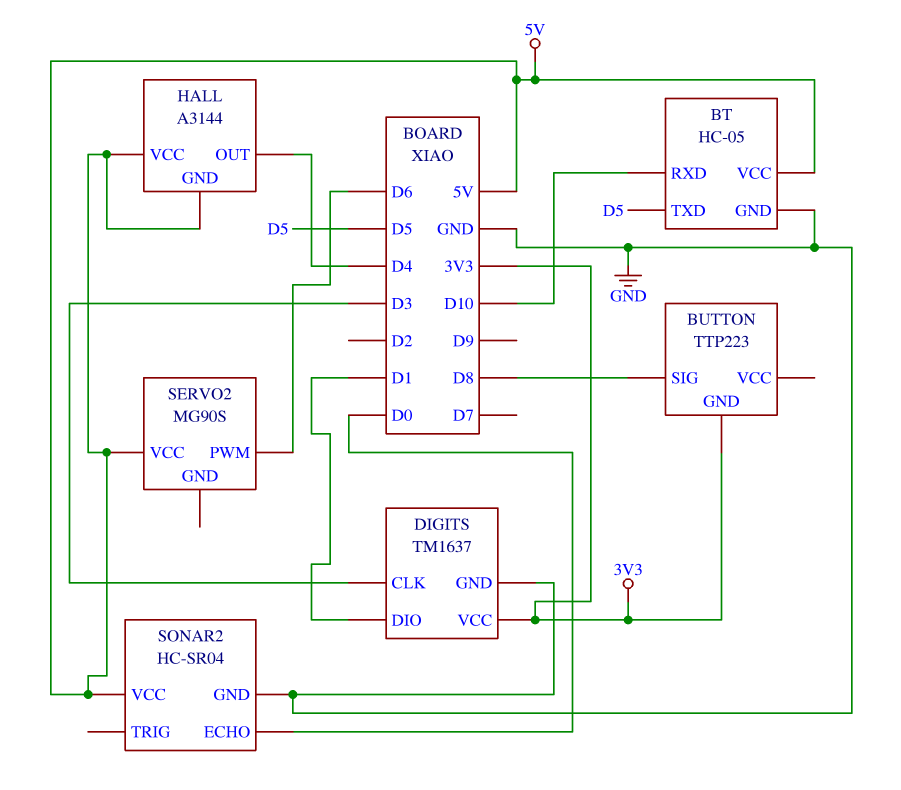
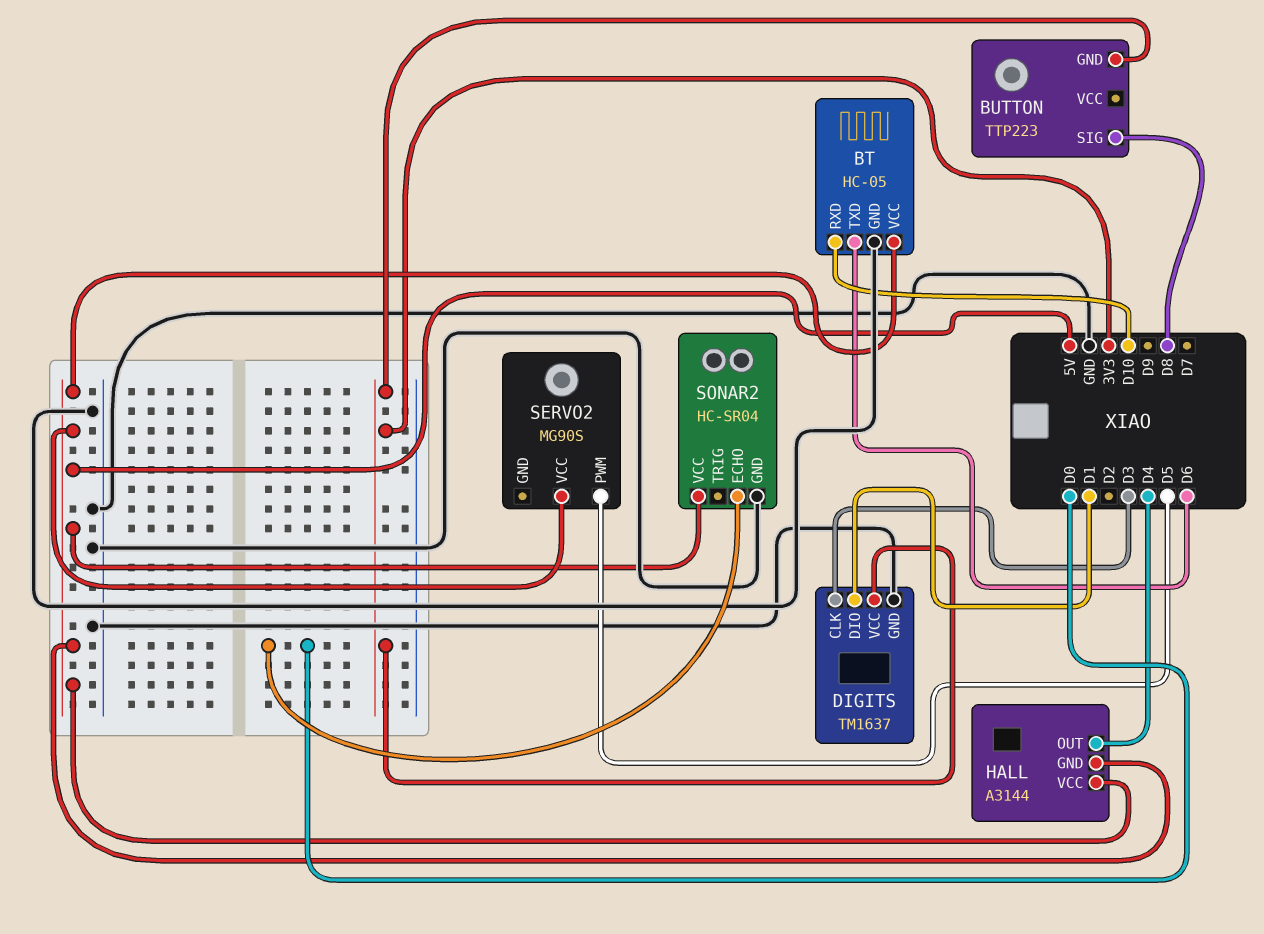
BT pin TXD: D5 -> D6
SERVO2 pin PWM: D6 -> D5

